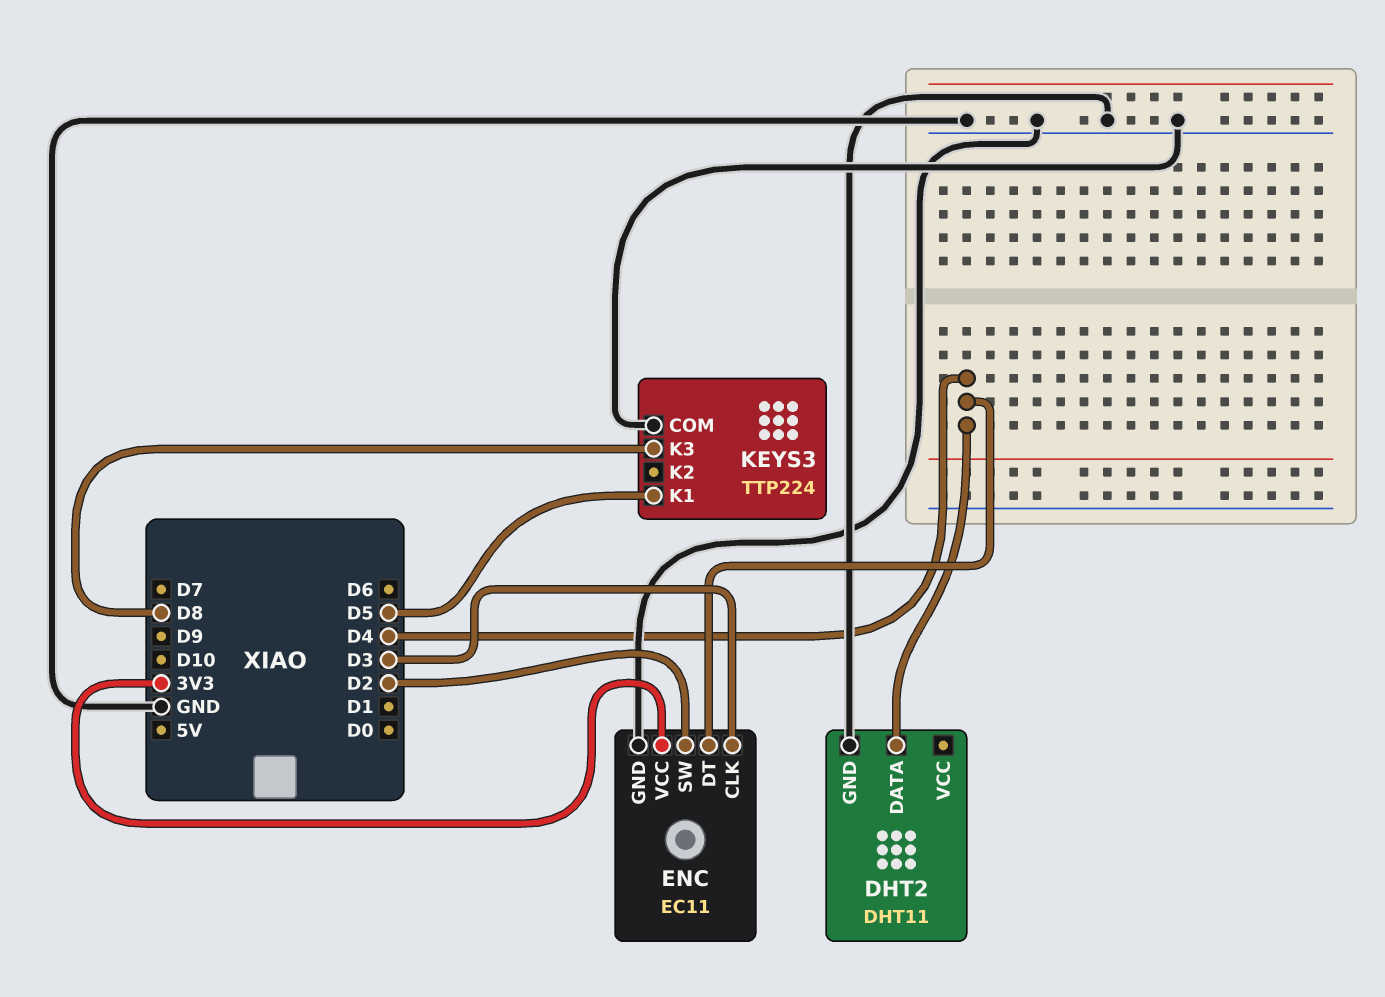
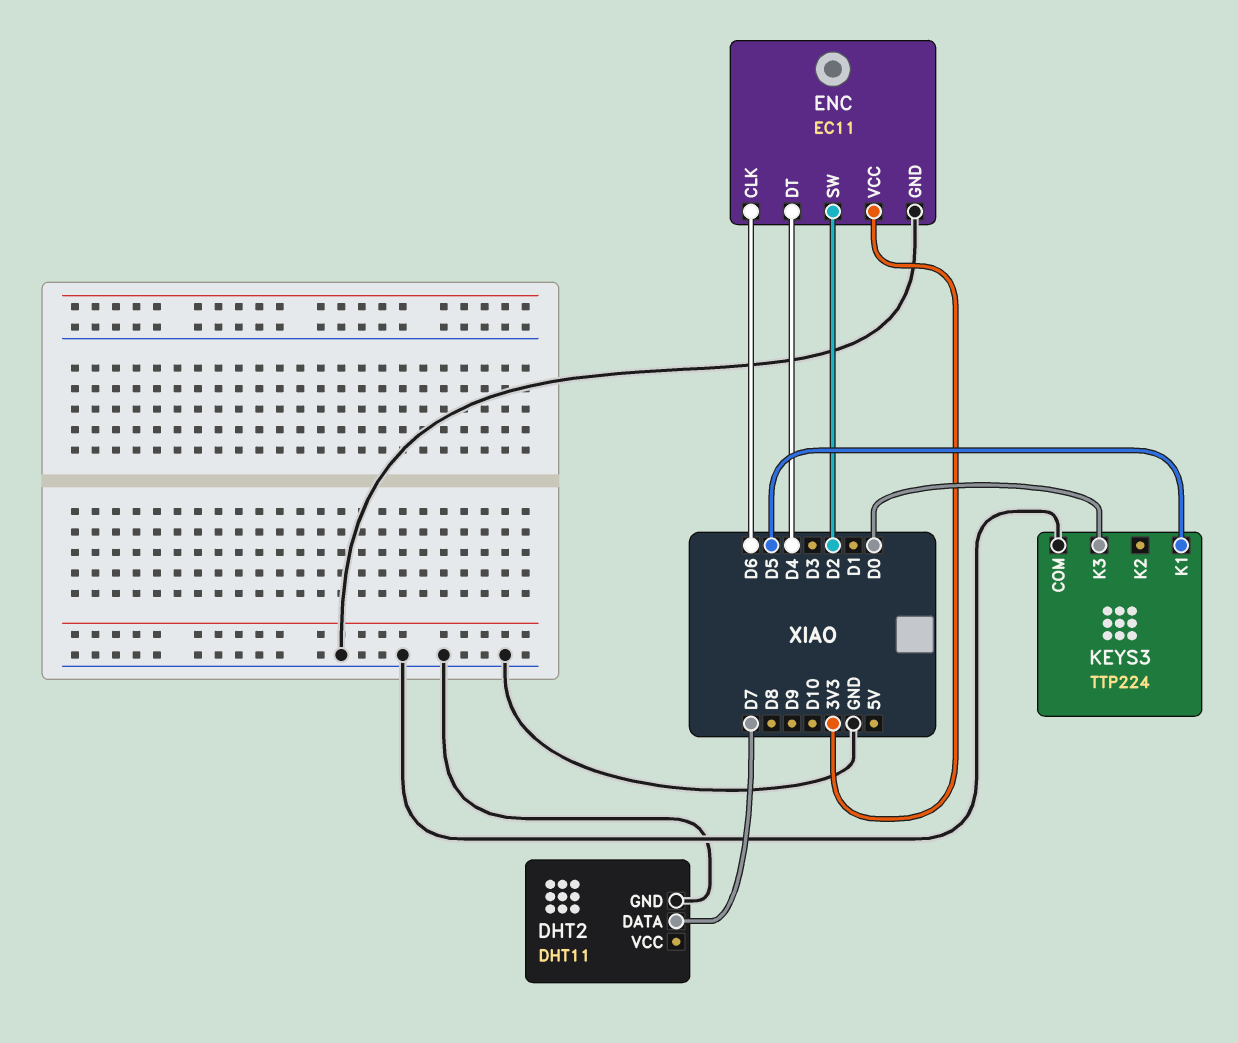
DHT2 pin DATA: D4 -> D7
ENC pin CLK: D3 -> D6
KEYS3 pin K3: D8 -> D0

